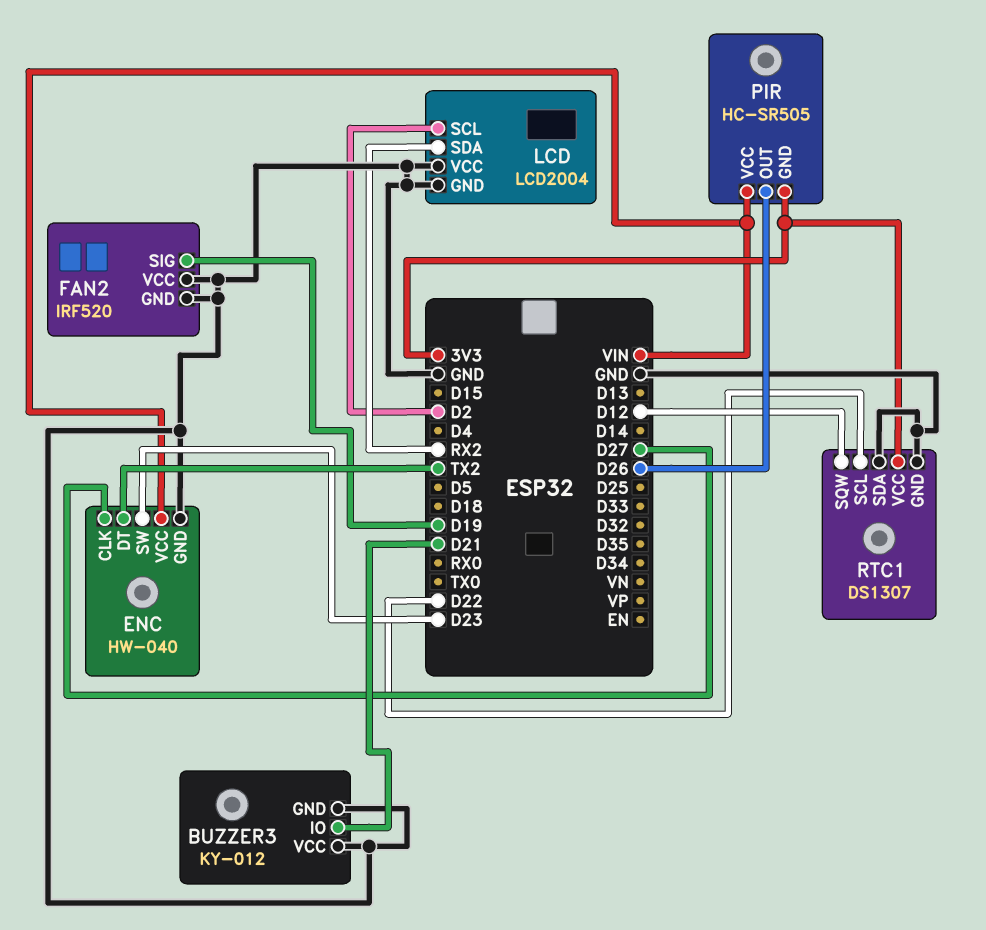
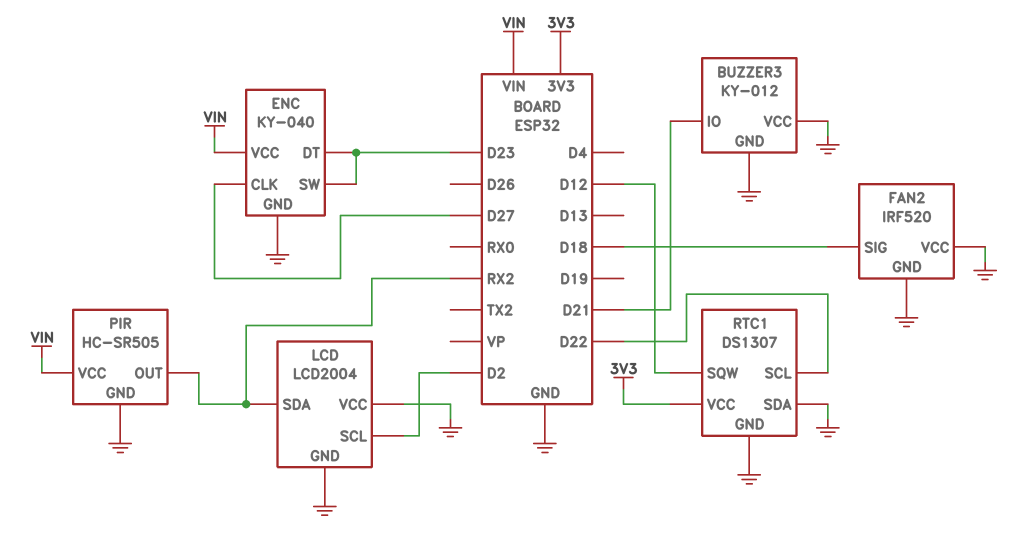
ENC: HW-040 -> KY-040
ENC pin DT: TX2 -> D23
FAN2 pin SIG: D19 -> D18
PIR pin GND: 3V3 -> GND
PIR pin OUT: D26 -> RX2

